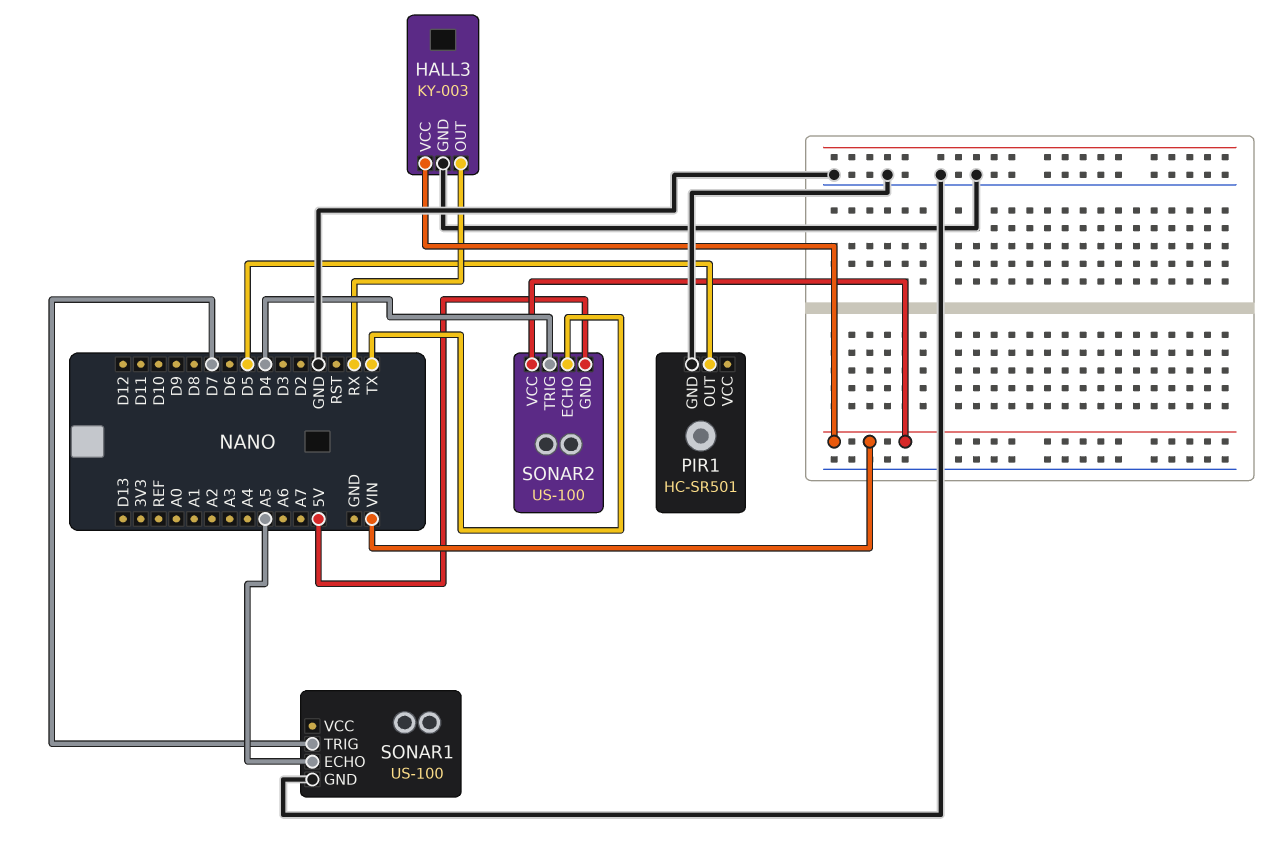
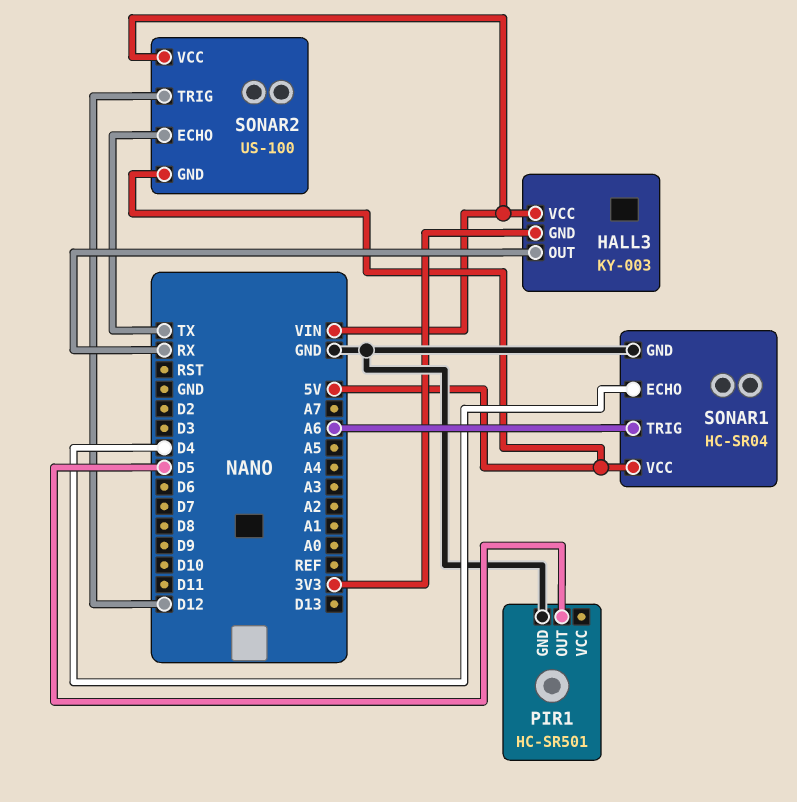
HALL3 pin GND: GND -> 3V3
SONAR1: US-100 -> HC-SR04
SONAR1 pin ECHO: A5 -> D4
SONAR1 pin TRIG: D7 -> A6
SONAR1 pin VCC: none -> 5V
SONAR2 pin TRIG: D4 -> D12

